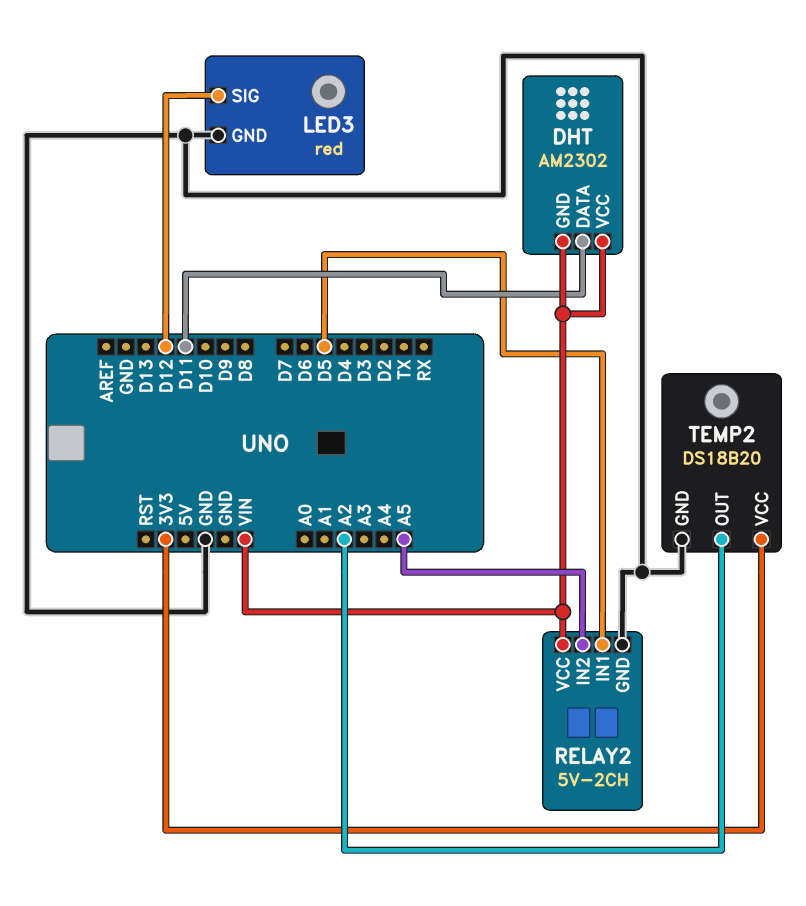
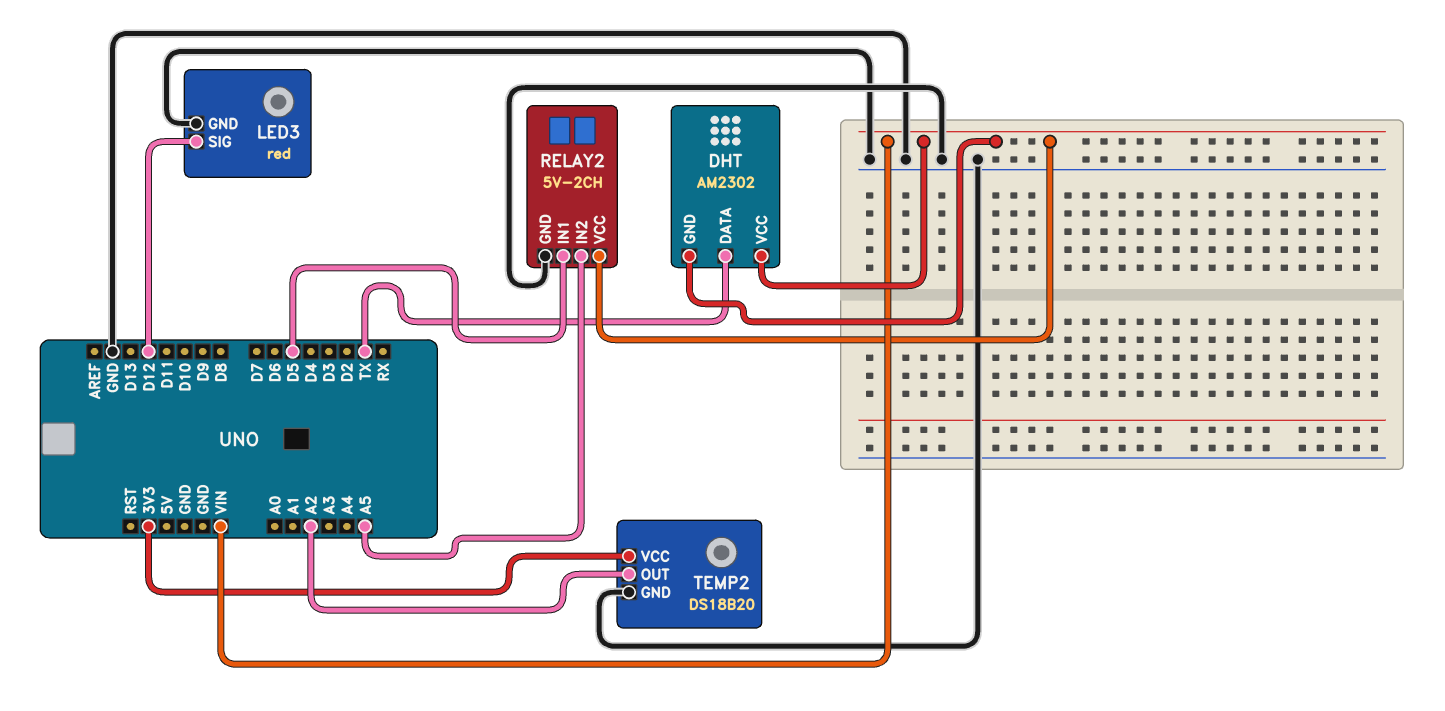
DHT pin DATA: D11 -> TX

